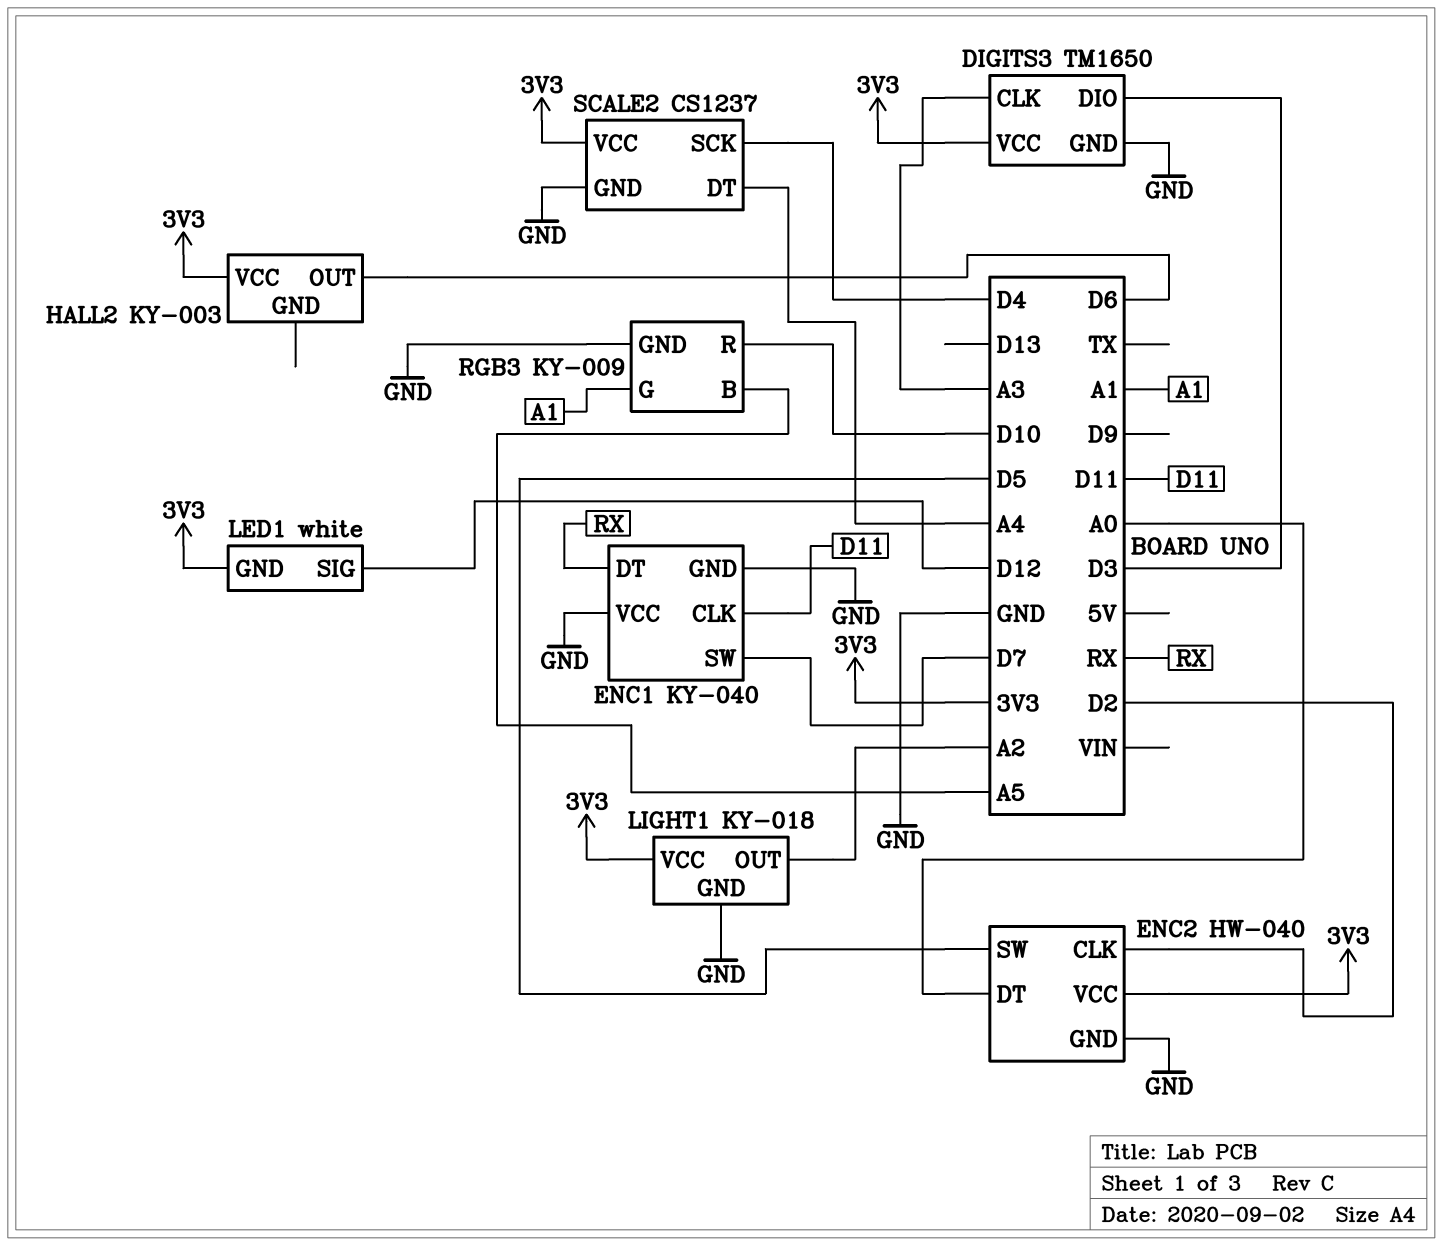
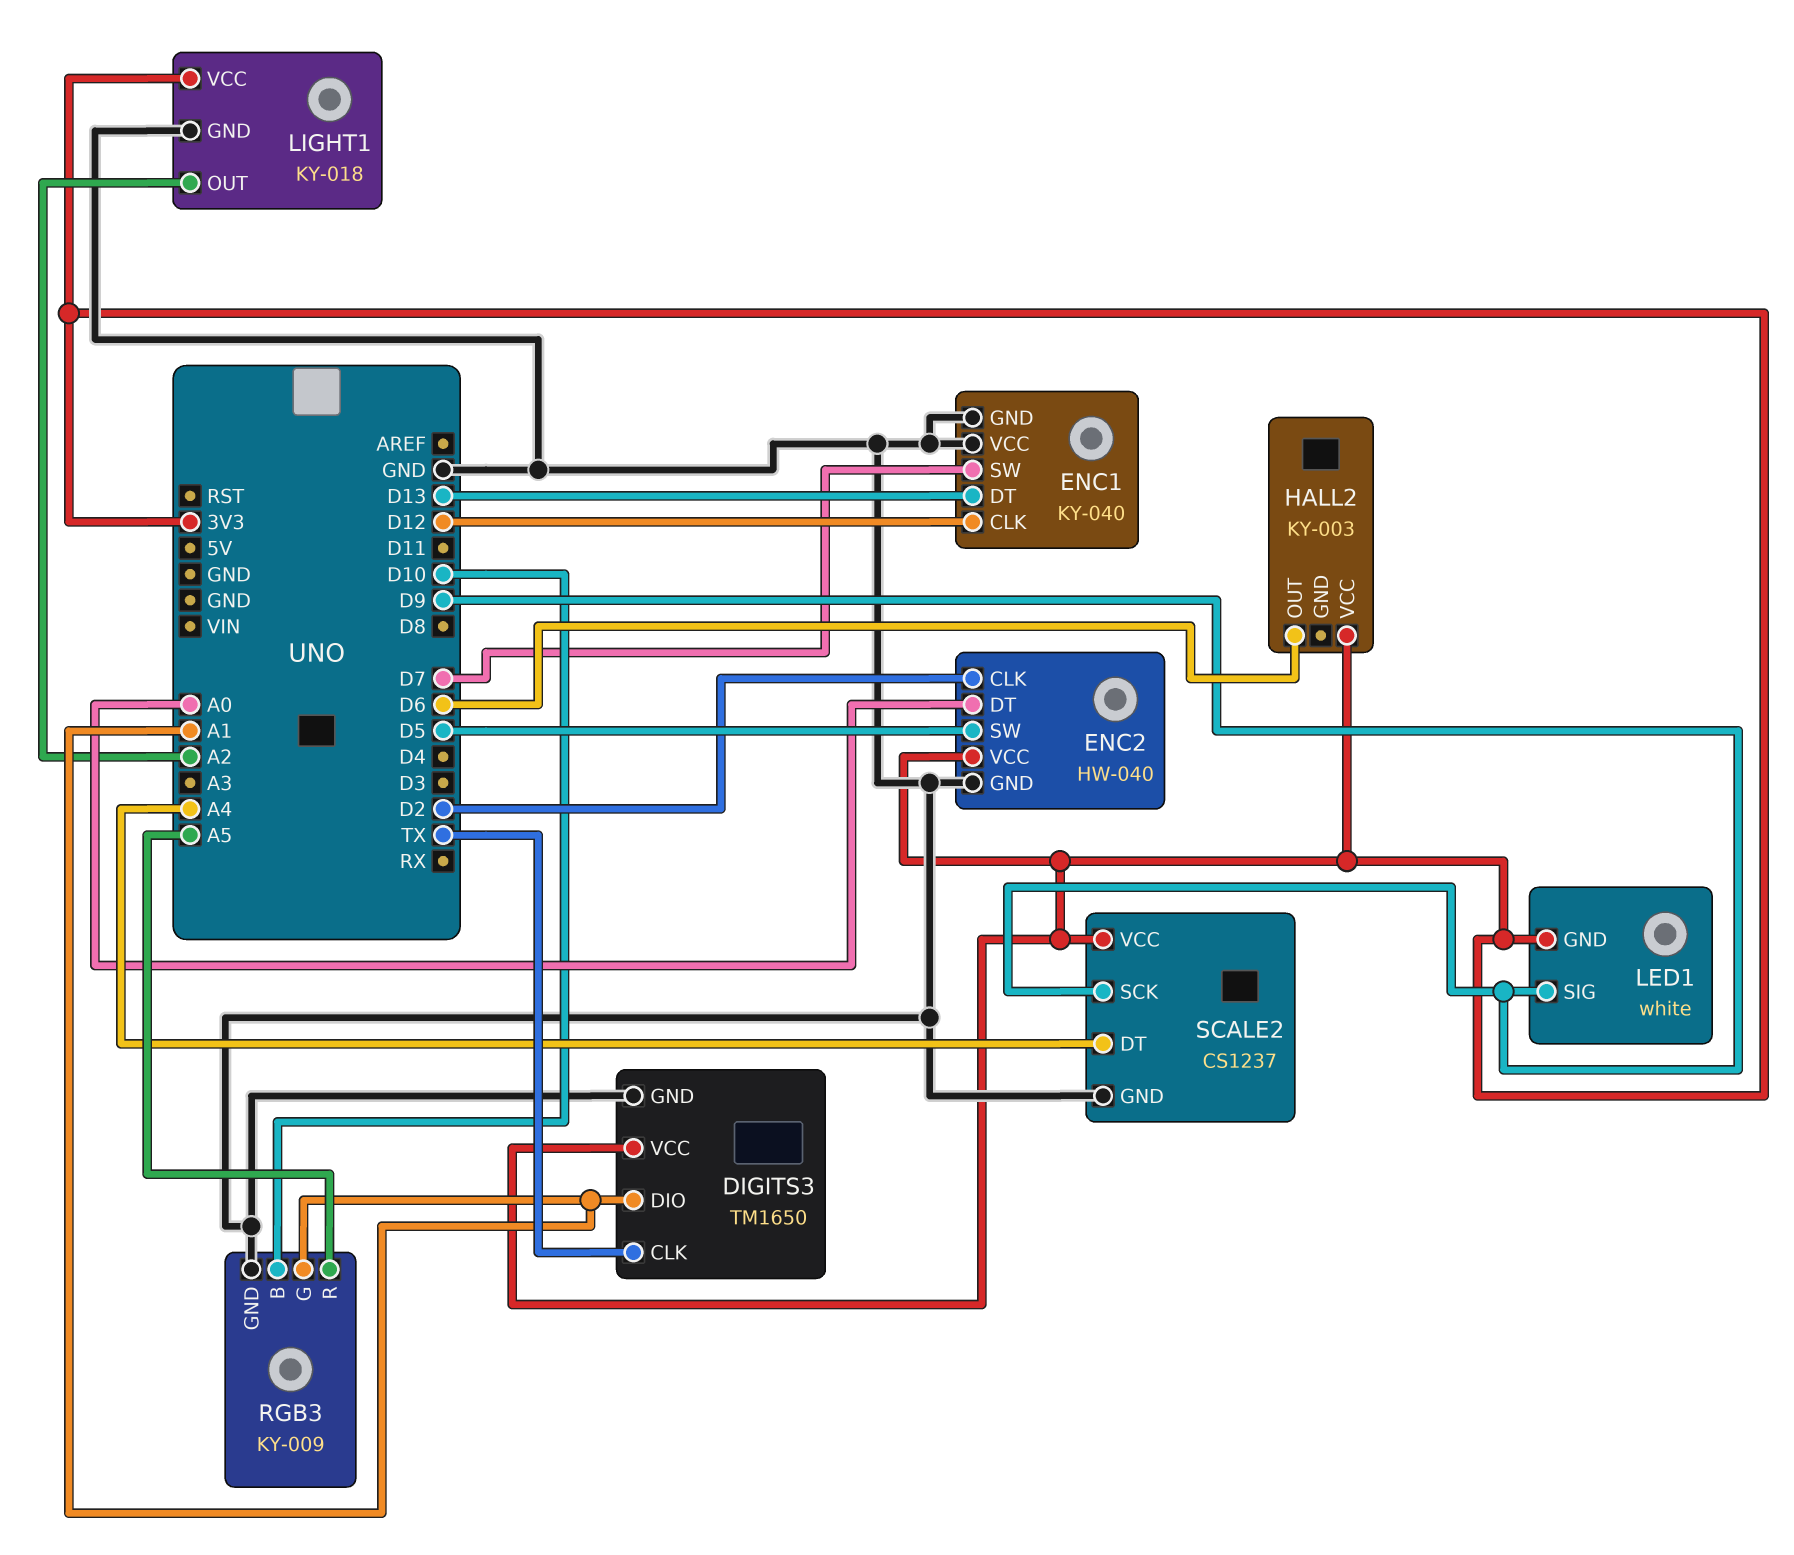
DIGITS3 pin CLK: A3 -> TX
DIGITS3 pin DIO: D3 -> A1
ENC1 pin CLK: D11 -> D12
ENC1 pin DT: RX -> D13
LED1 pin SIG: D12 -> D9
RGB3 pin B: A5 -> D10
RGB3 pin R: D10 -> A5
SCALE2 pin SCK: D4 -> D9

